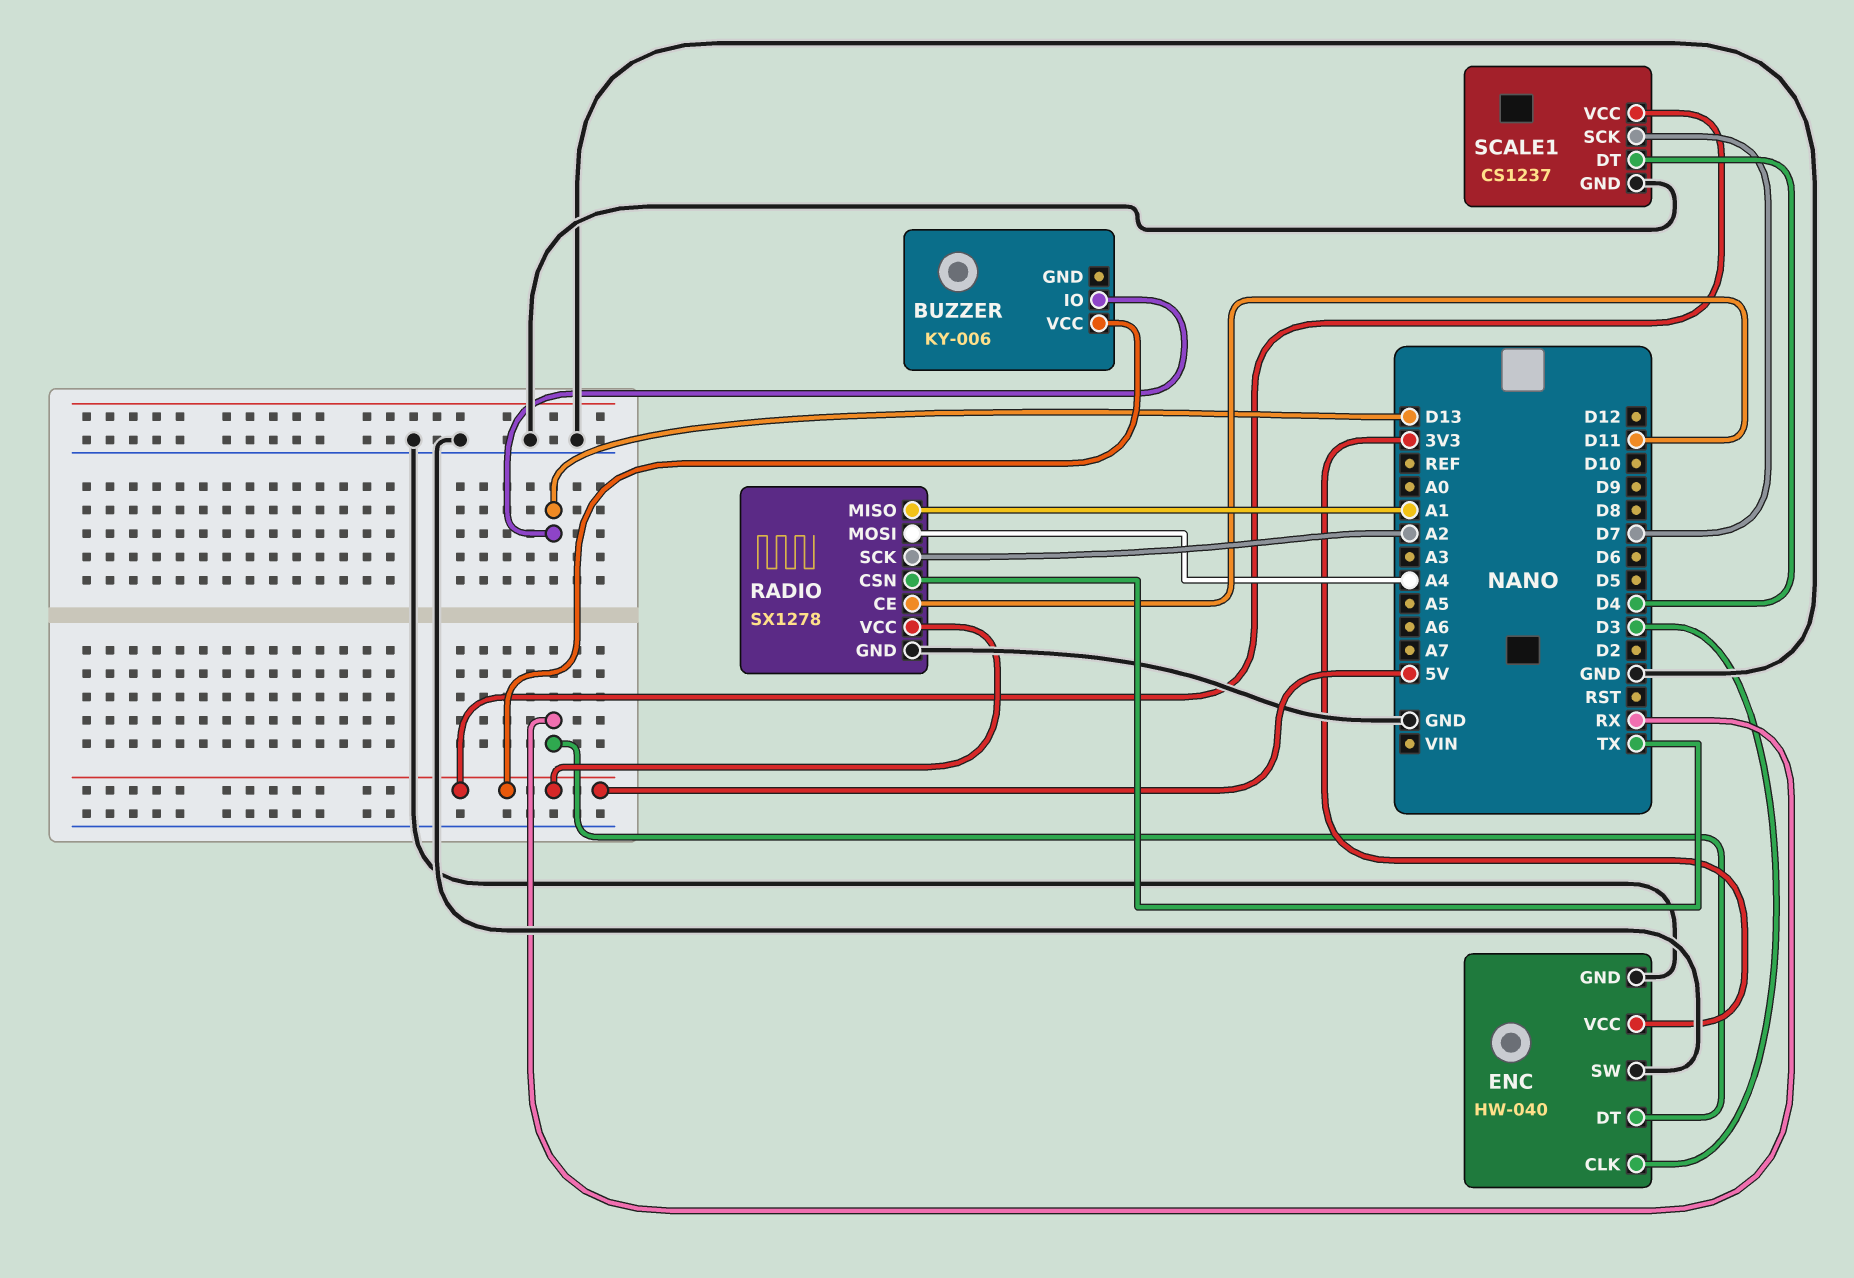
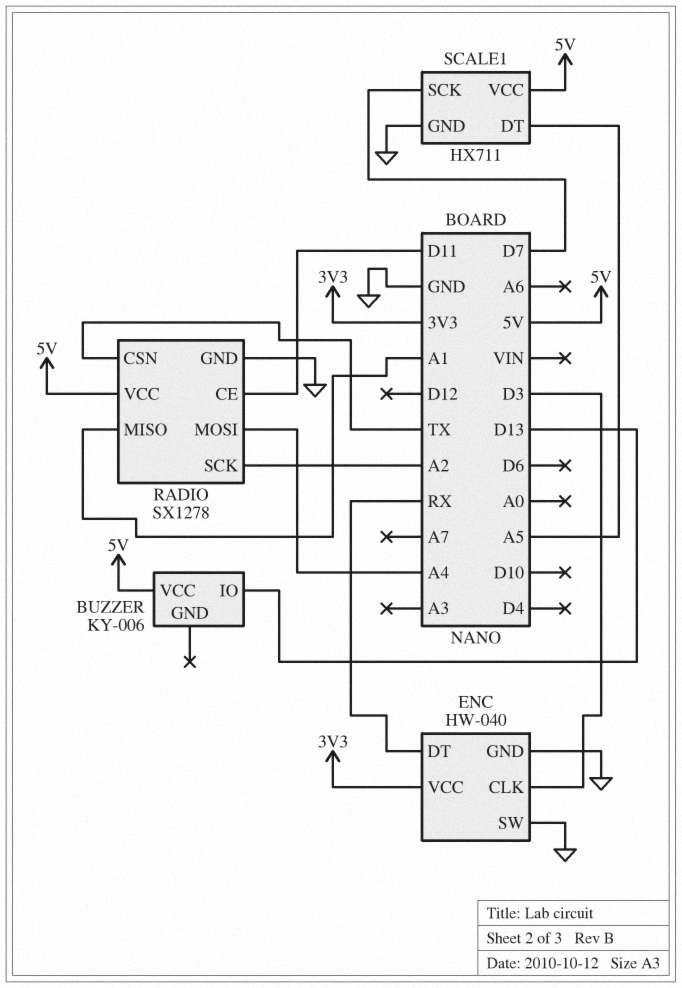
SCALE1: CS1237 -> HX711
SCALE1 pin DT: D4 -> A5

